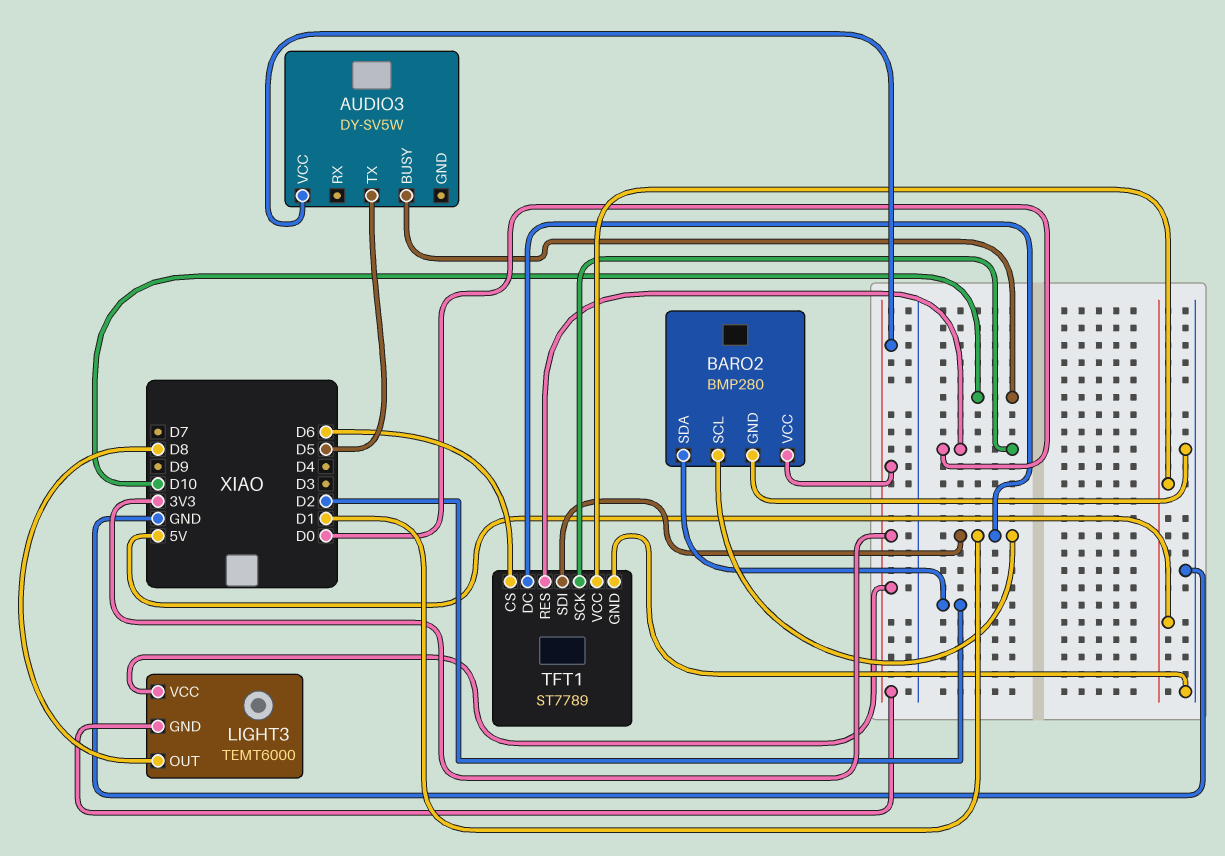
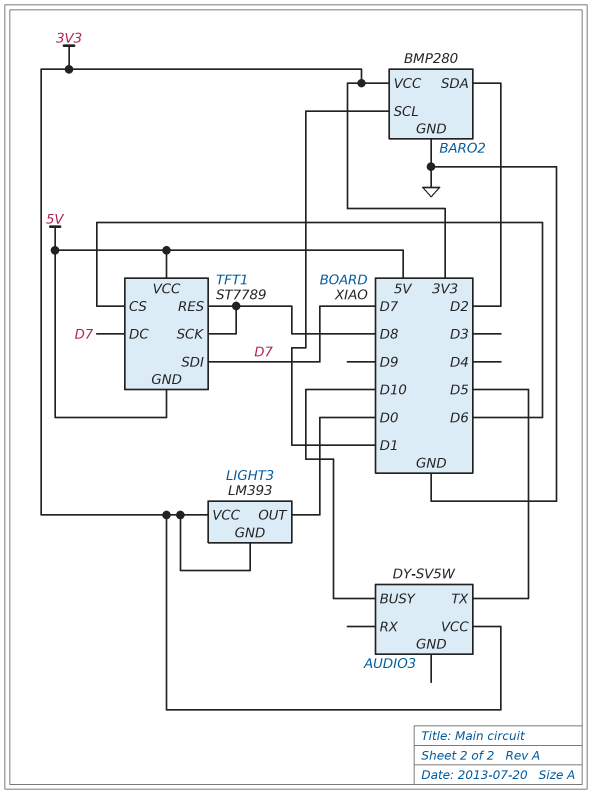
LIGHT3: TEMT6000 -> LM393
LIGHT3 pin OUT: D8 -> D0
TFT1 pin DC: D1 -> D7
TFT1 pin GND: GND -> 5V
TFT1 pin RES: D0 -> D8
TFT1 pin SCK: D0 -> D8
TFT1 pin SDI: D1 -> D7

